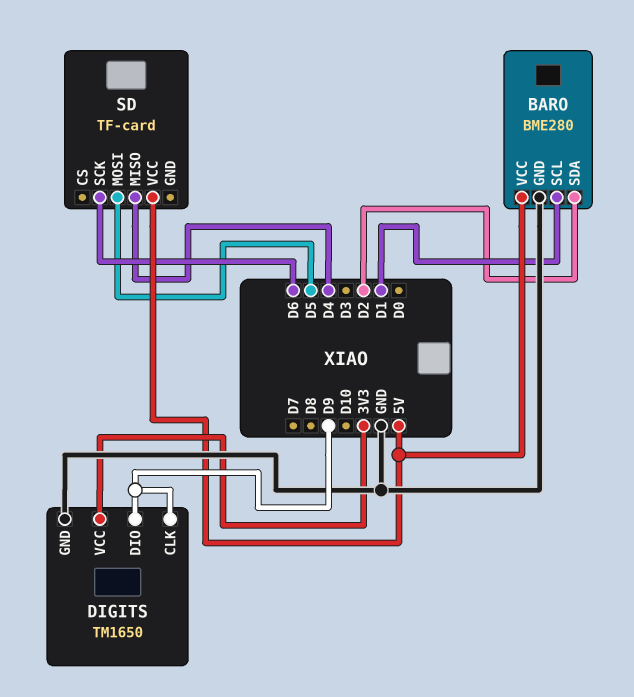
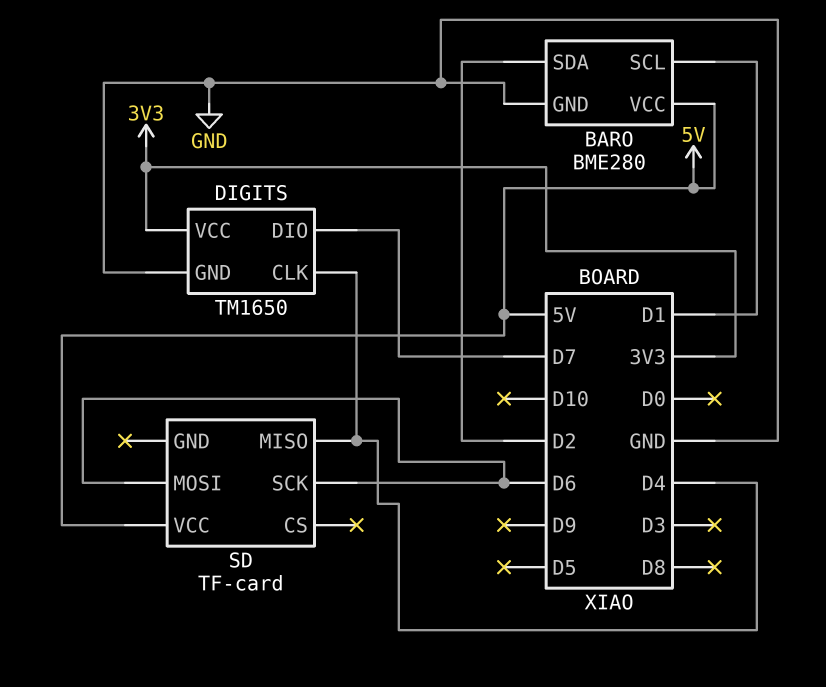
DIGITS pin CLK: D9 -> D4
DIGITS pin DIO: D9 -> D7
SD pin MOSI: D5 -> D6

